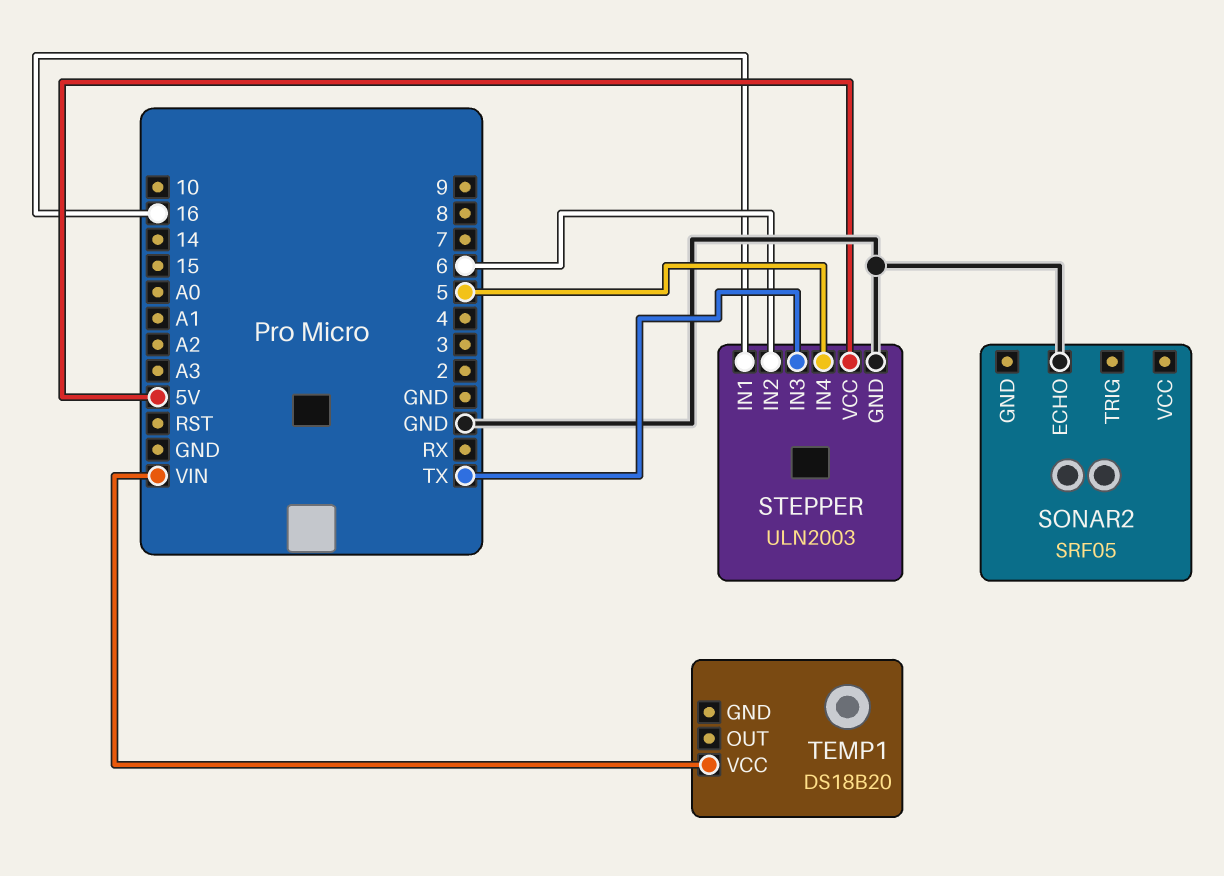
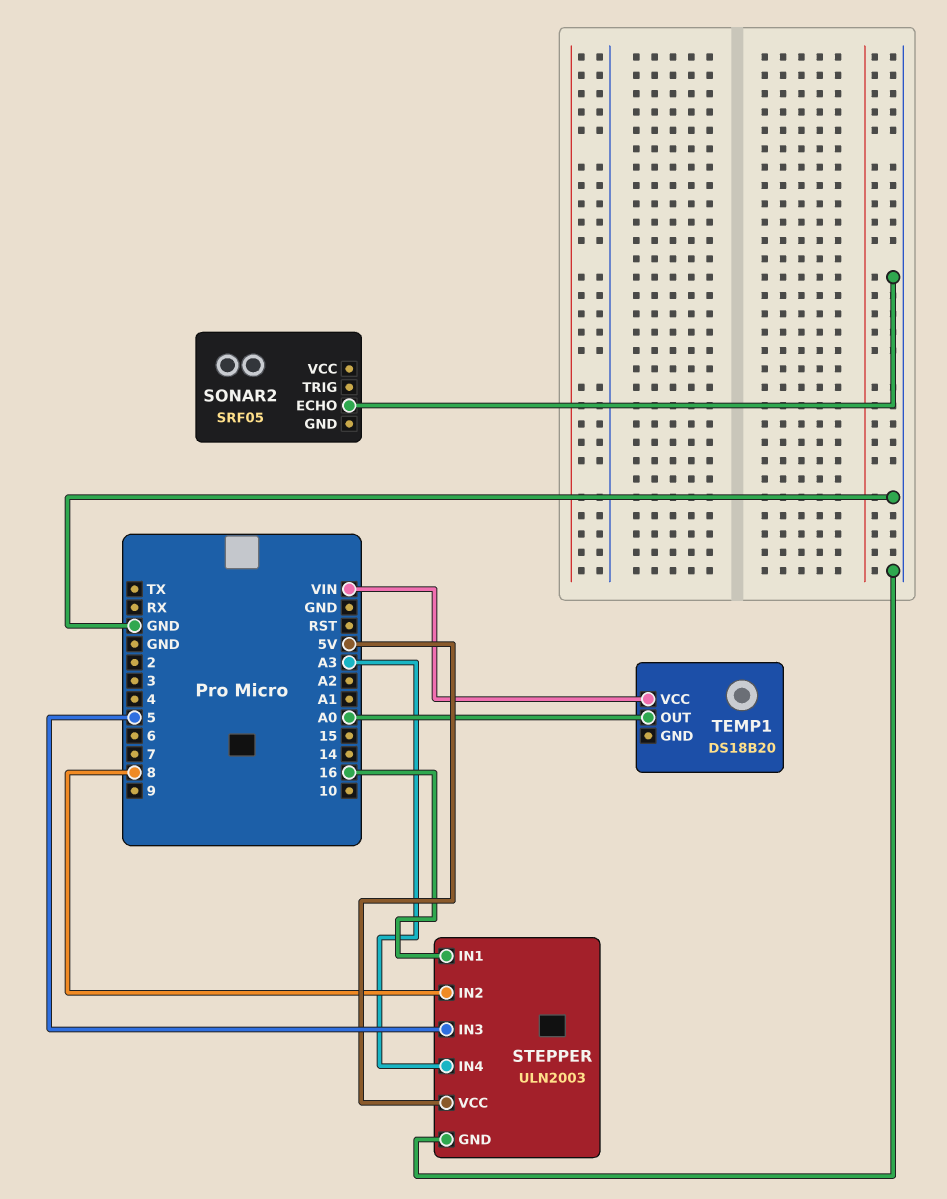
STEPPER pin IN2: 6 -> 8
STEPPER pin IN3: TX -> 5
STEPPER pin IN4: 5 -> A3
TEMP1 pin OUT: none -> A0

